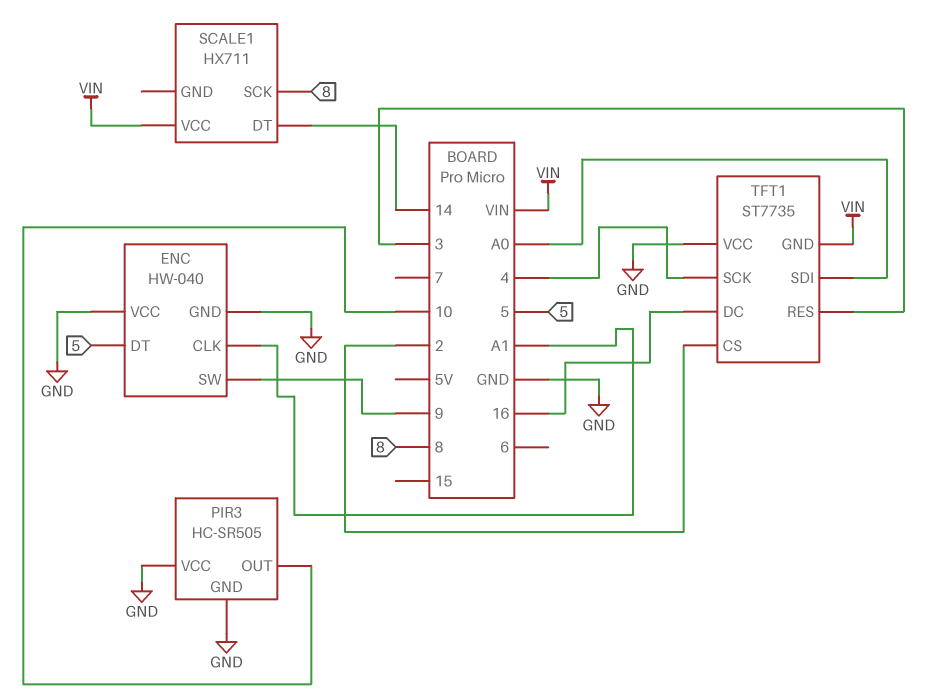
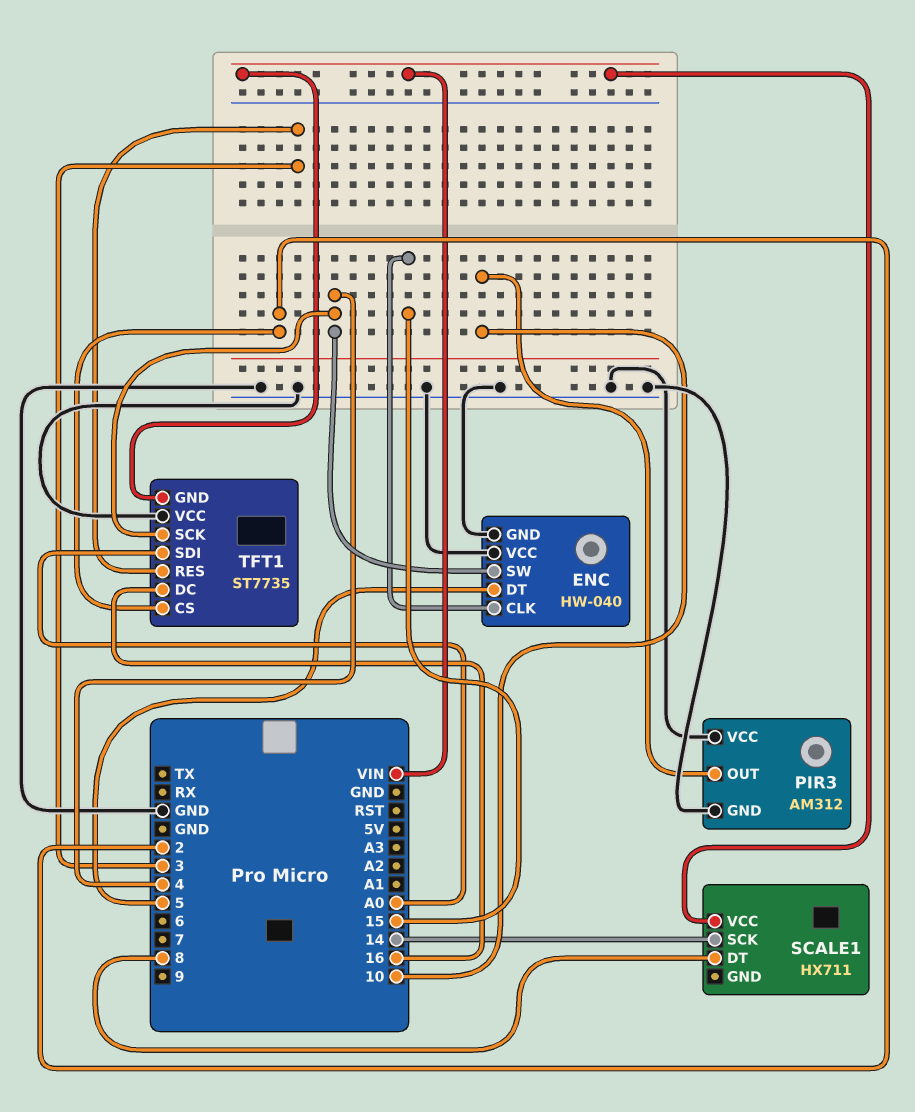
ENC pin CLK: A1 -> 15
ENC pin SW: 9 -> 4
PIR3: HC-SR505 -> AM312
SCALE1 pin DT: 14 -> 8
SCALE1 pin SCK: 8 -> 14

